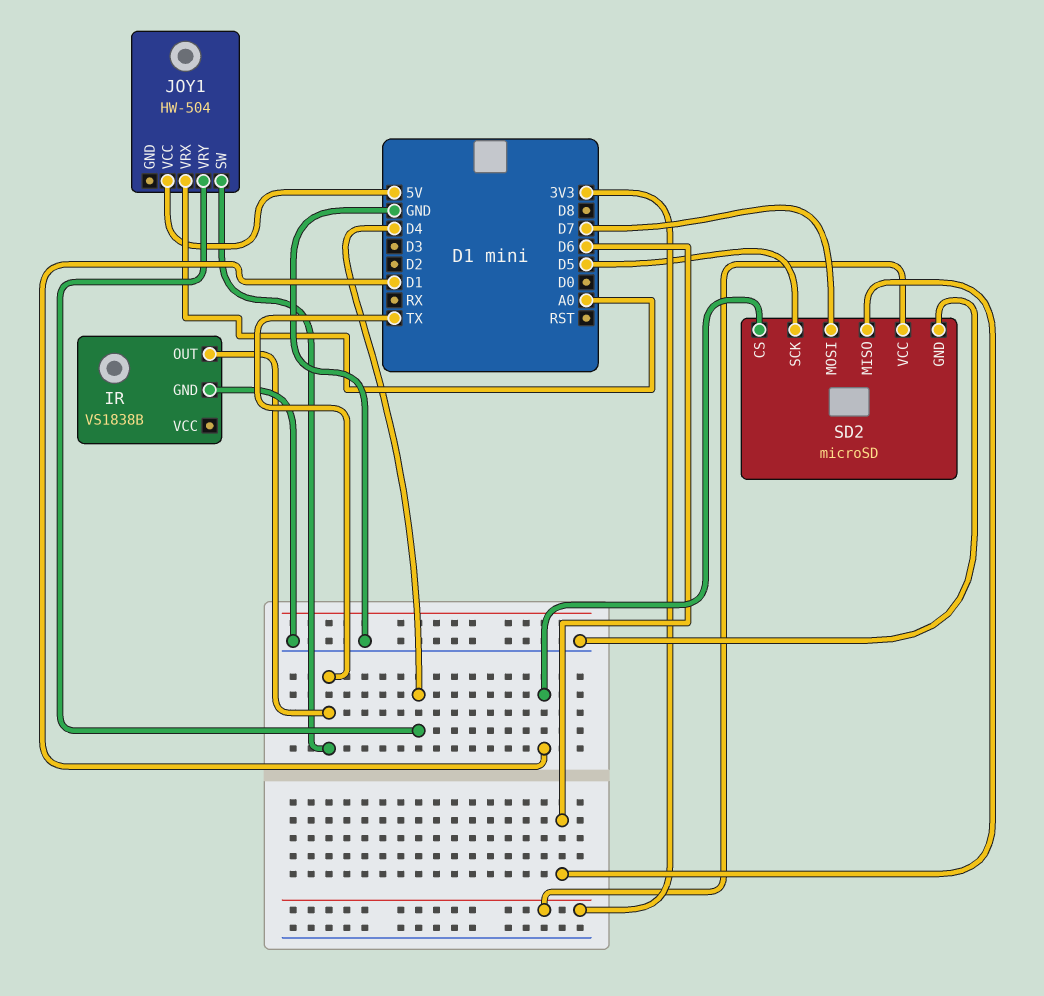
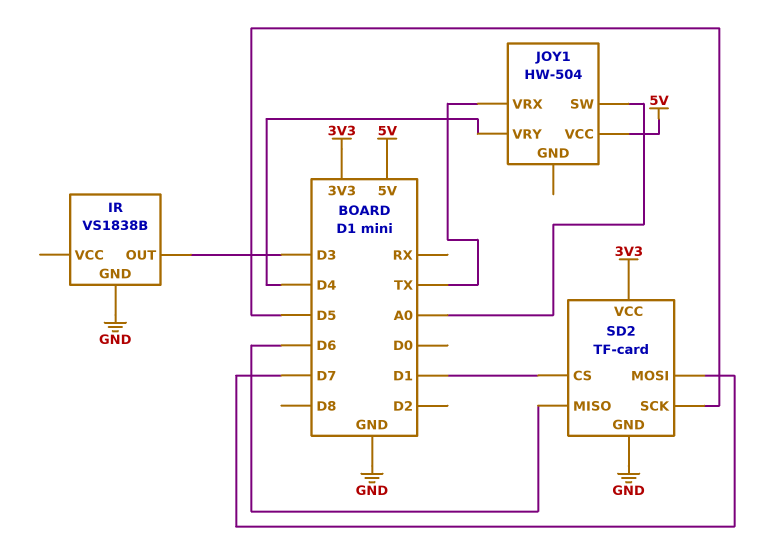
IR pin OUT: TX -> D3
JOY1 pin SW: TX -> A0
JOY1 pin VRX: A0 -> TX
SD2: microSD -> TF-card

